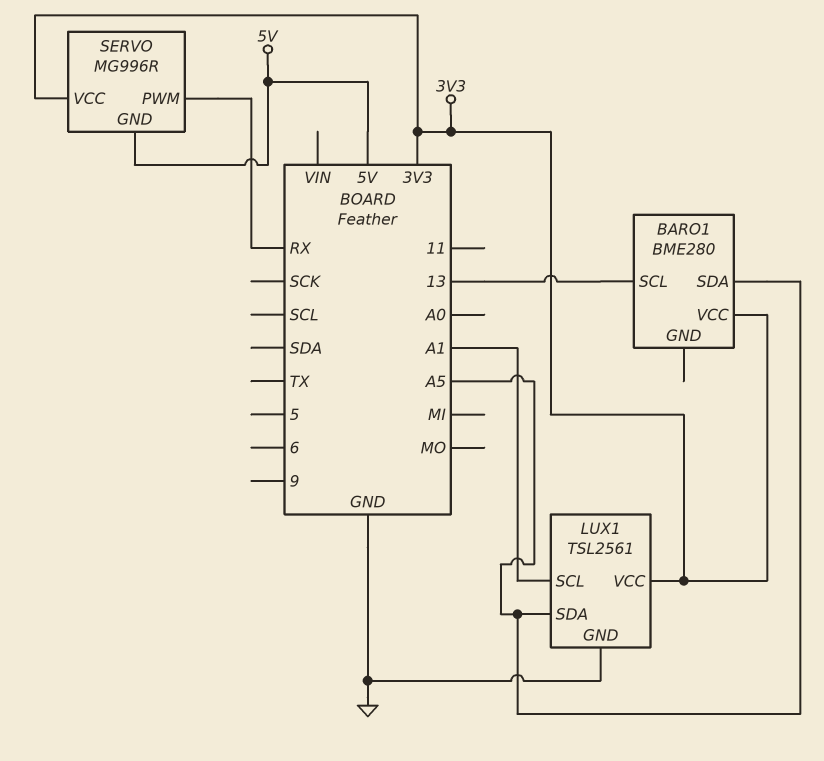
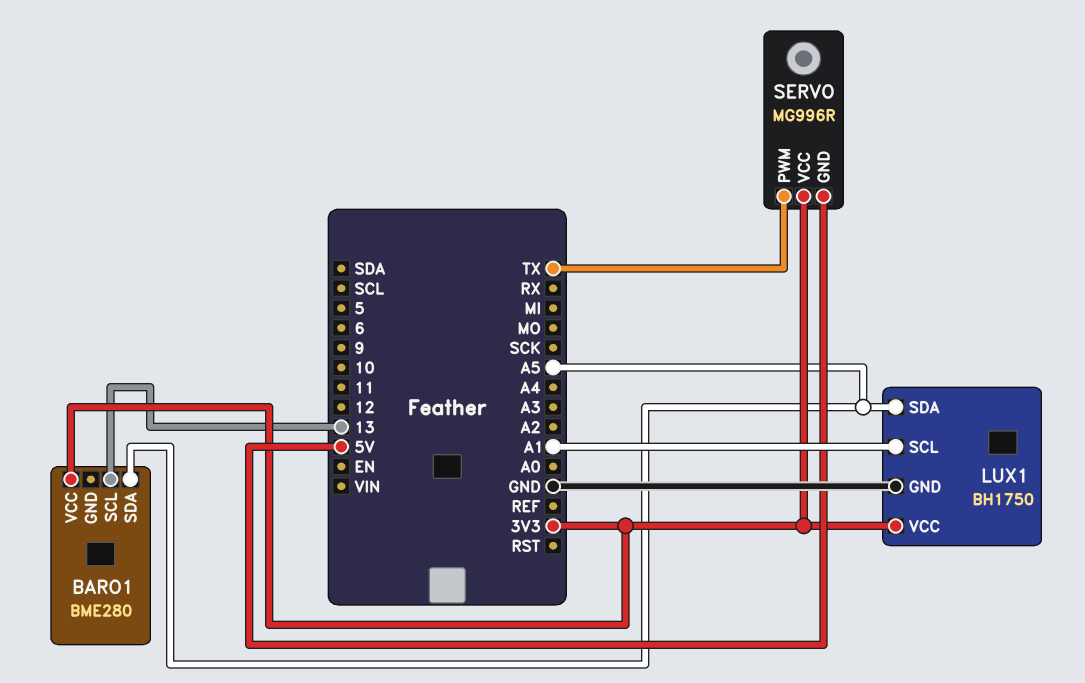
LUX1: TSL2561 -> BH1750
SERVO pin PWM: RX -> TX

